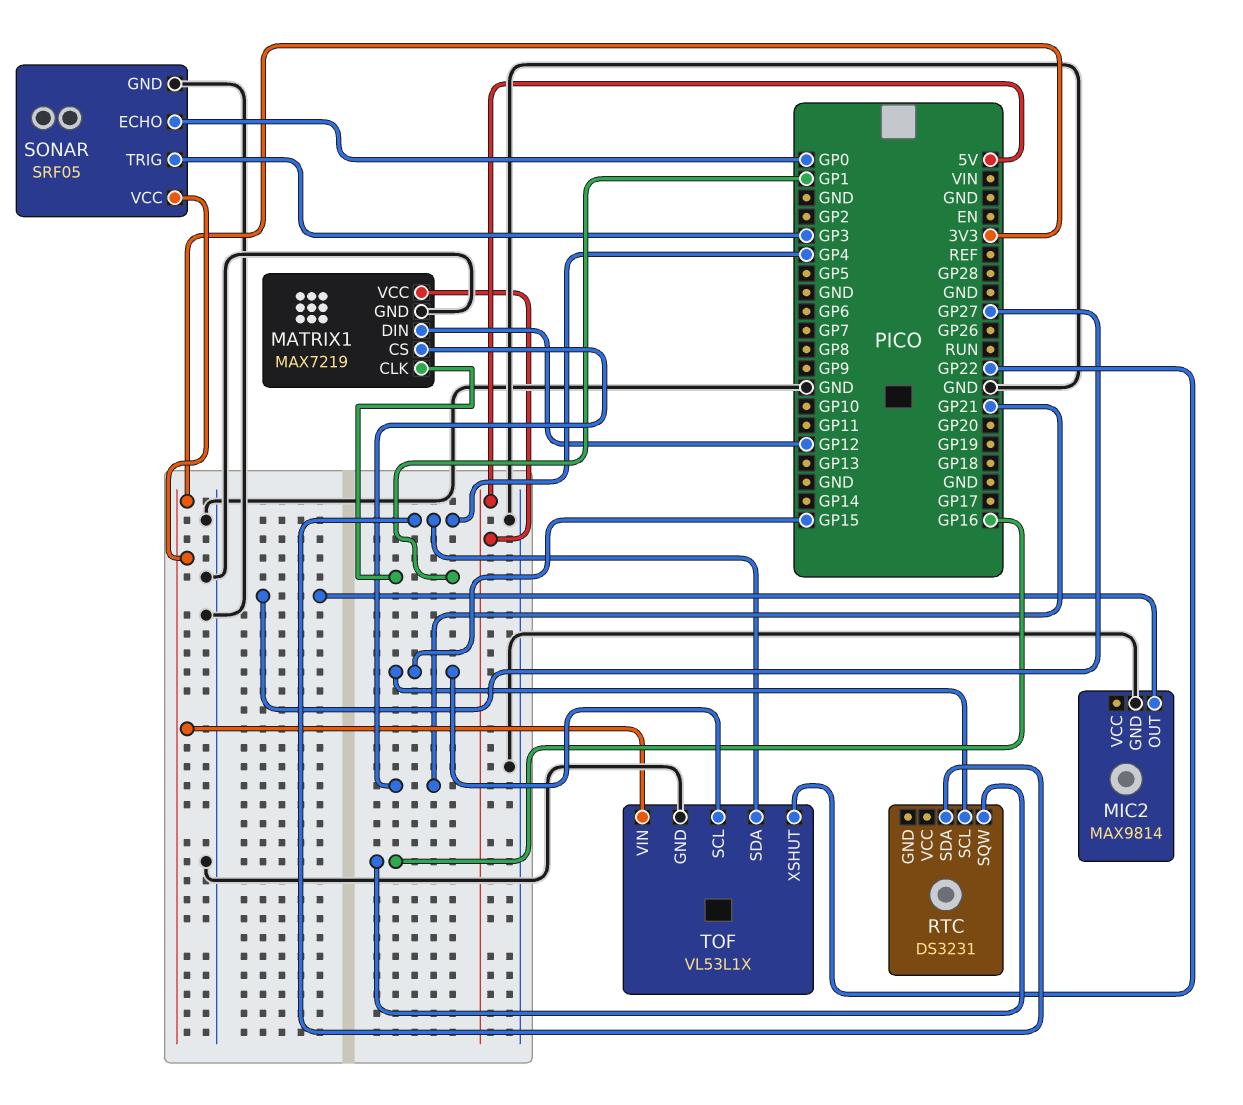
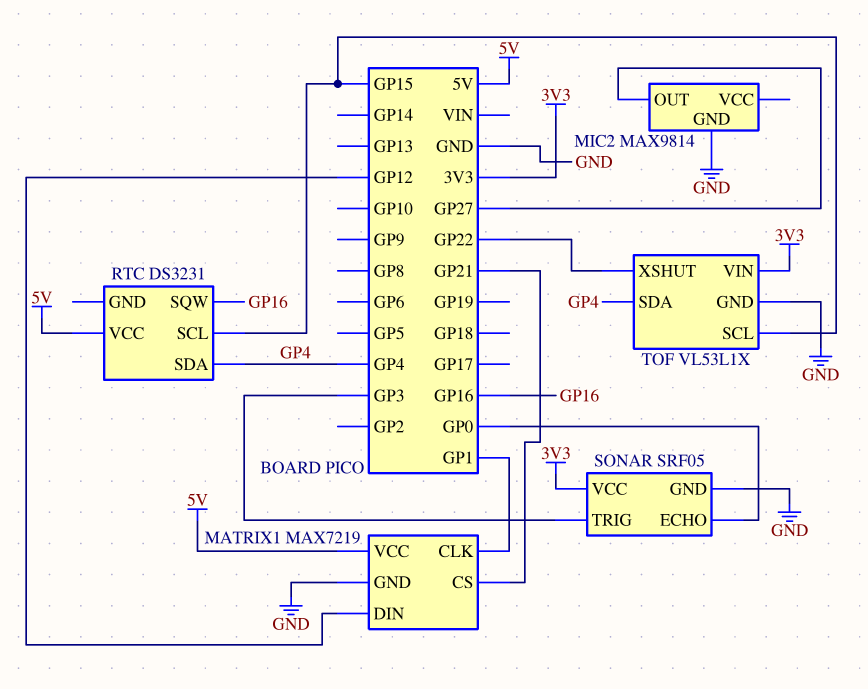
RTC pin VCC: none -> 5V

